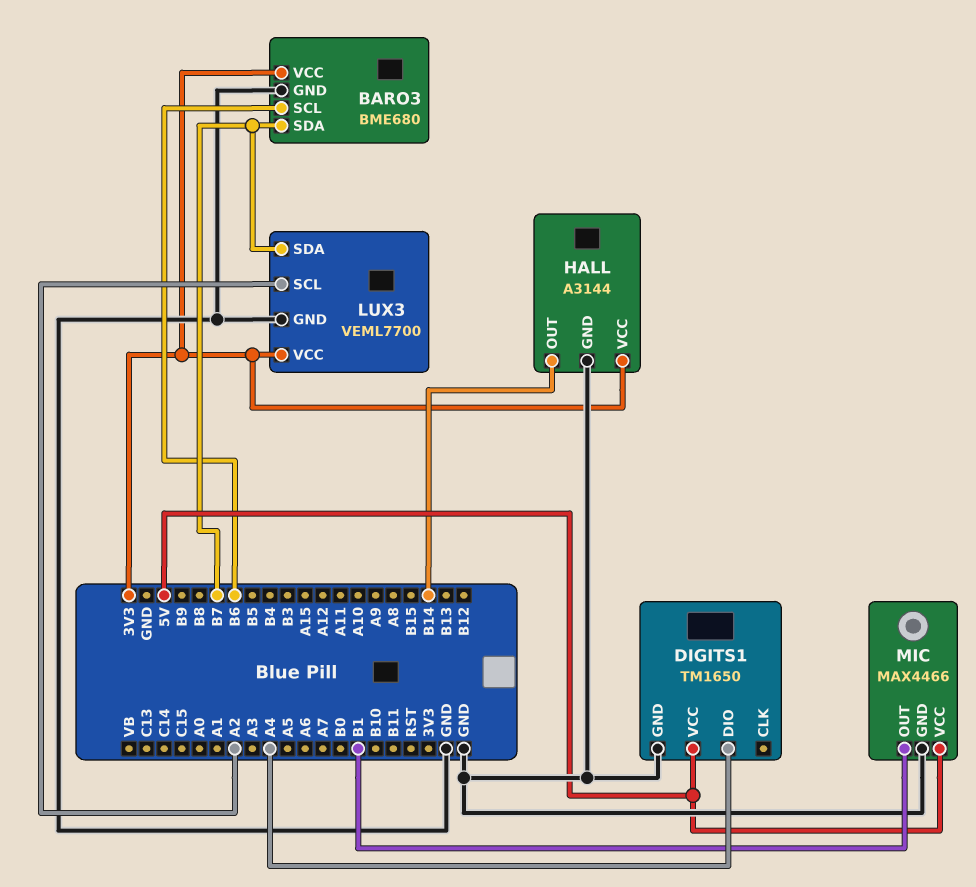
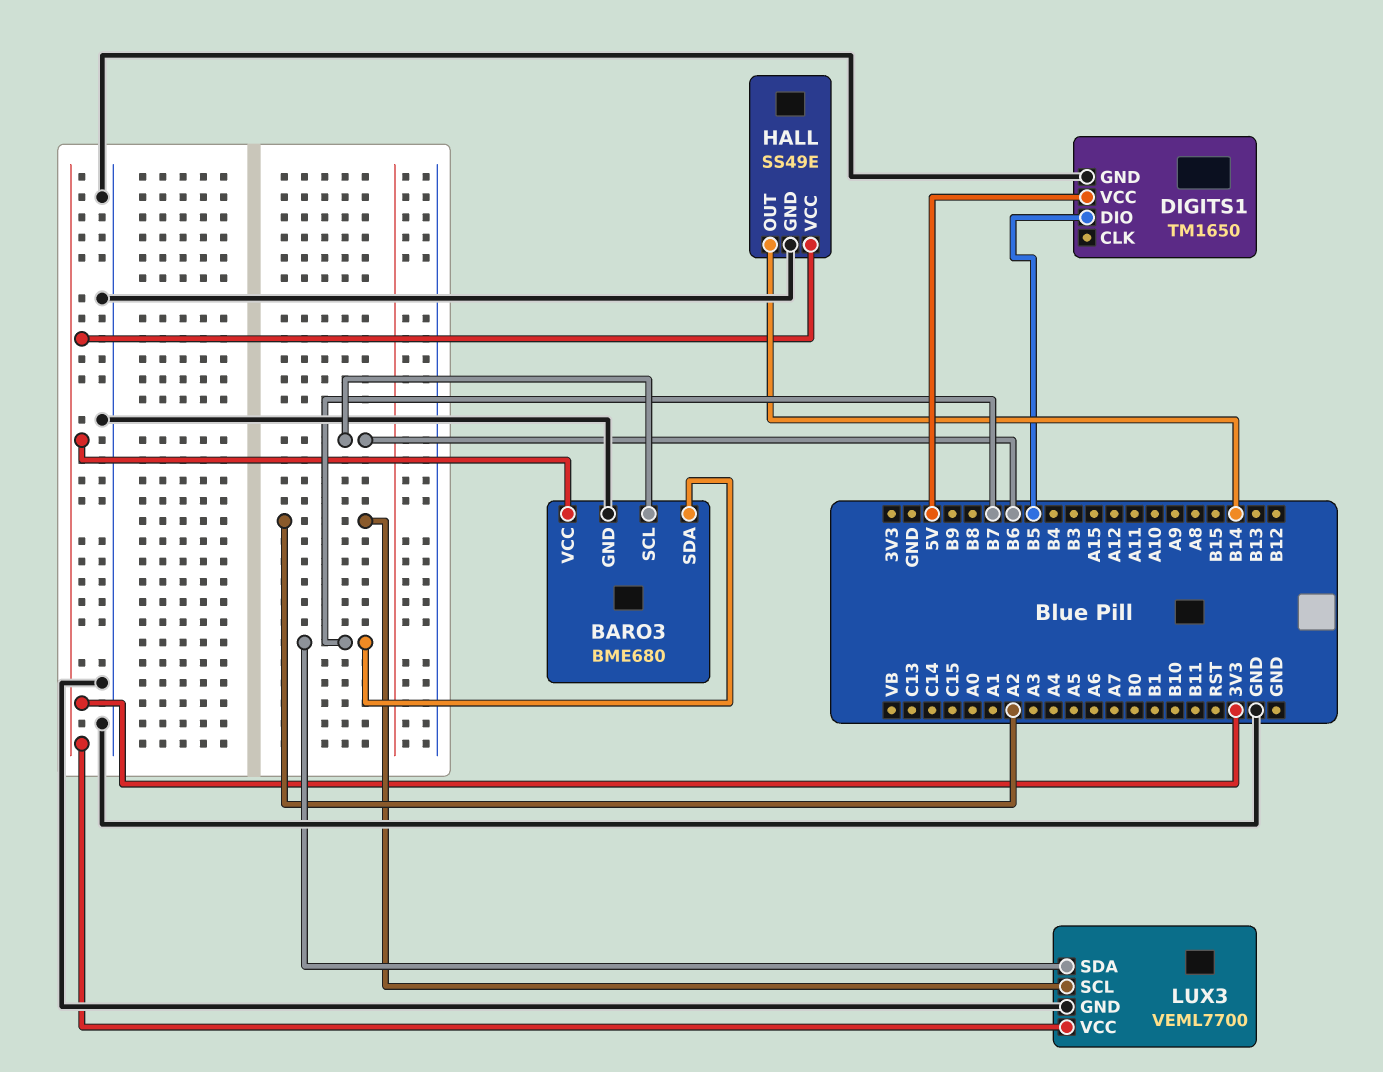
DIGITS1 pin DIO: A4 -> B5
HALL: A3144 -> SS49E
MIC: MAX4466 -> none
MIC pin GND: GND -> none
MIC pin OUT: B1 -> none
MIC pin VCC: 5V -> none

